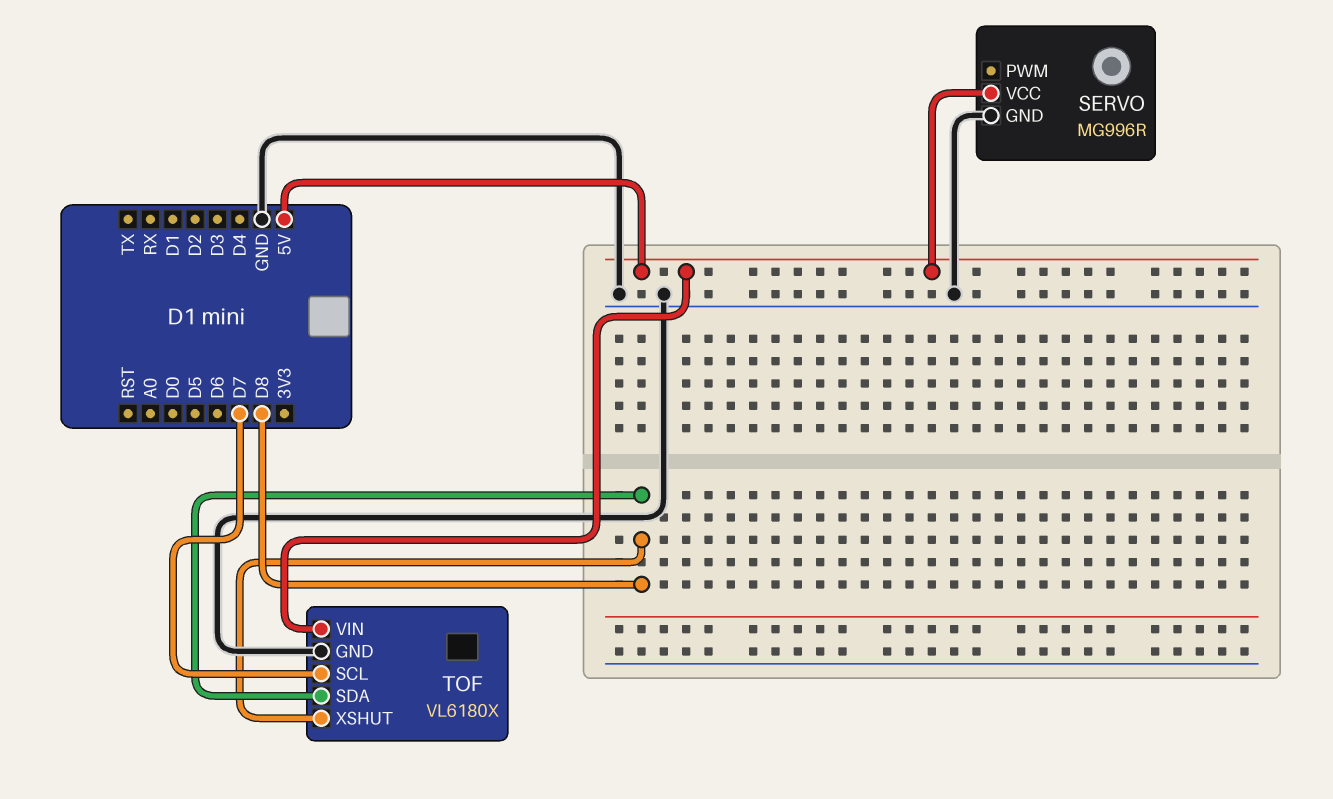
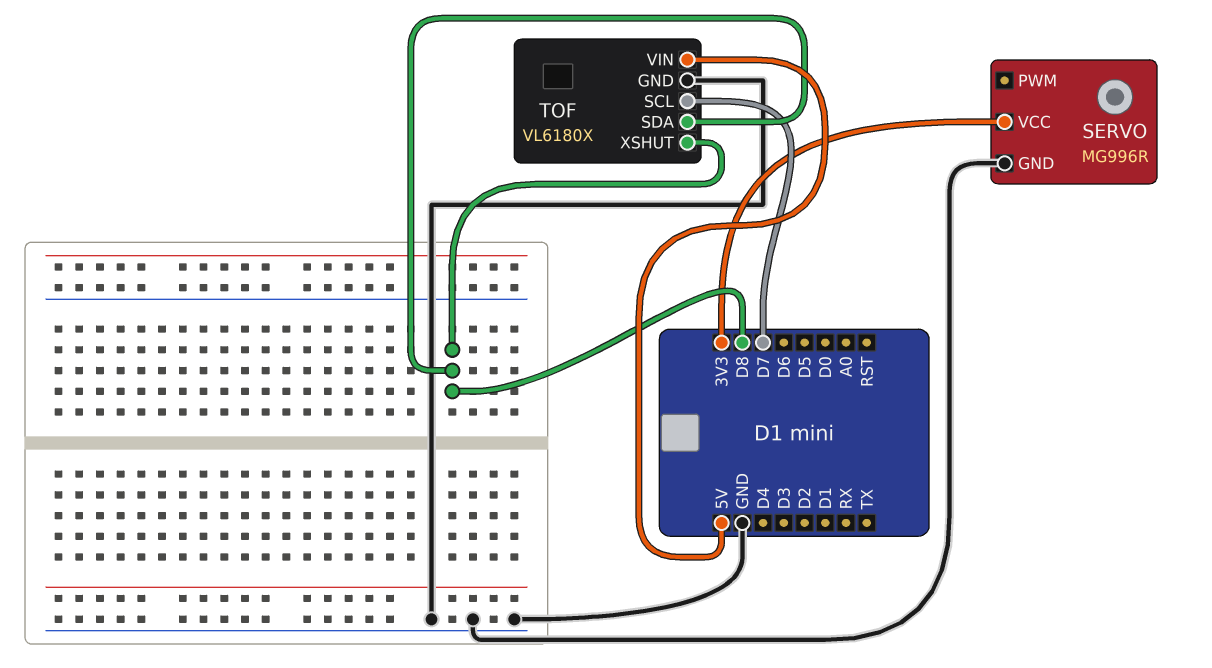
SERVO pin VCC: 5V -> 3V3

